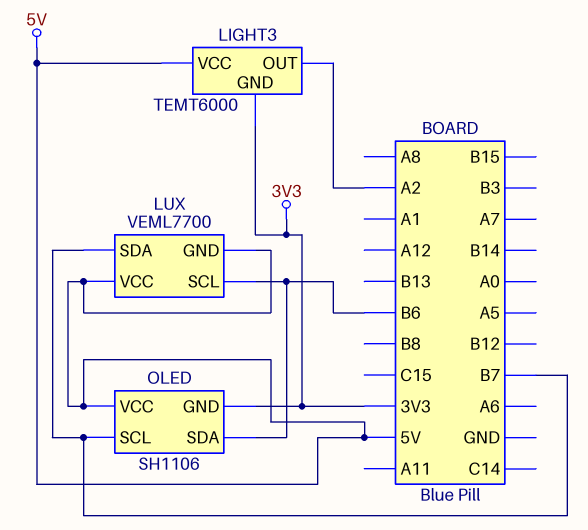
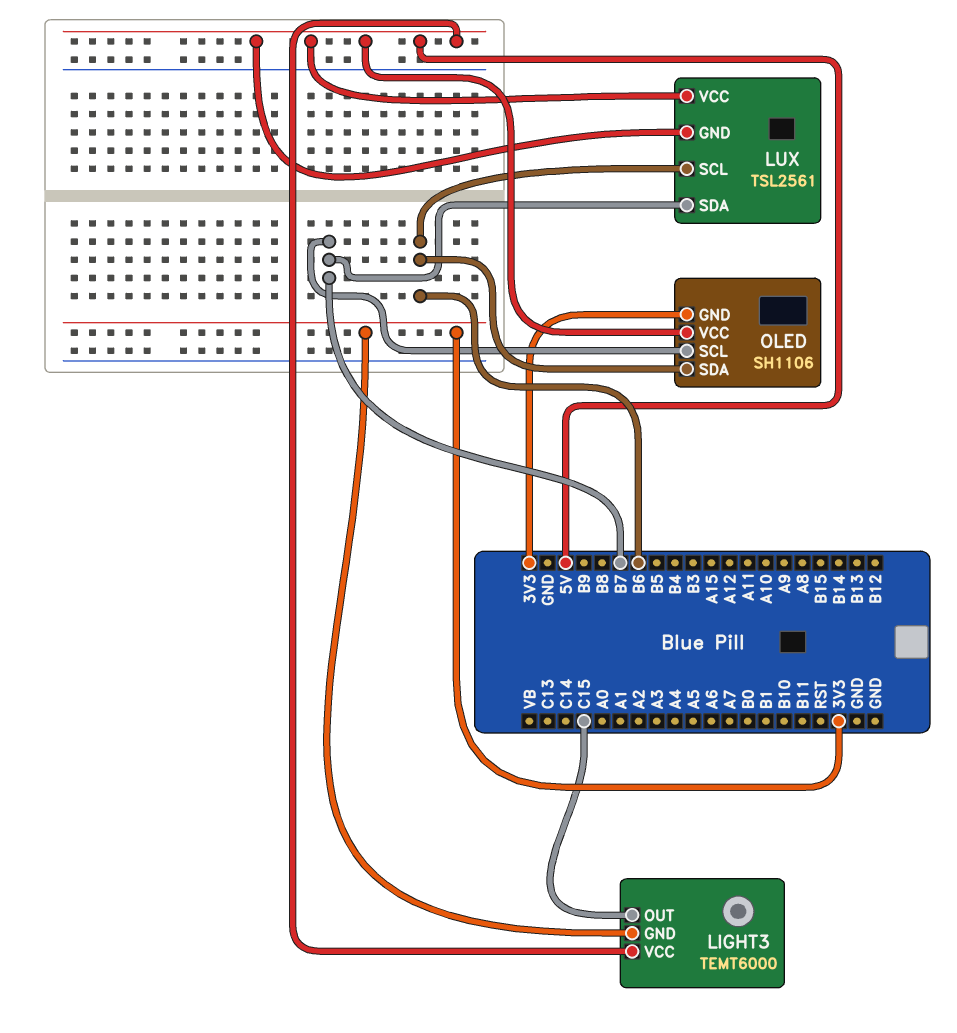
LIGHT3 pin OUT: A2 -> C15
LUX: VEML7700 -> TSL2561

